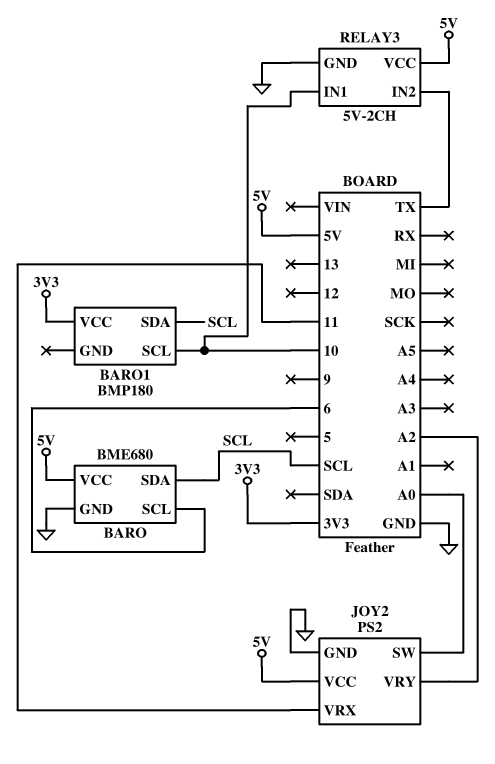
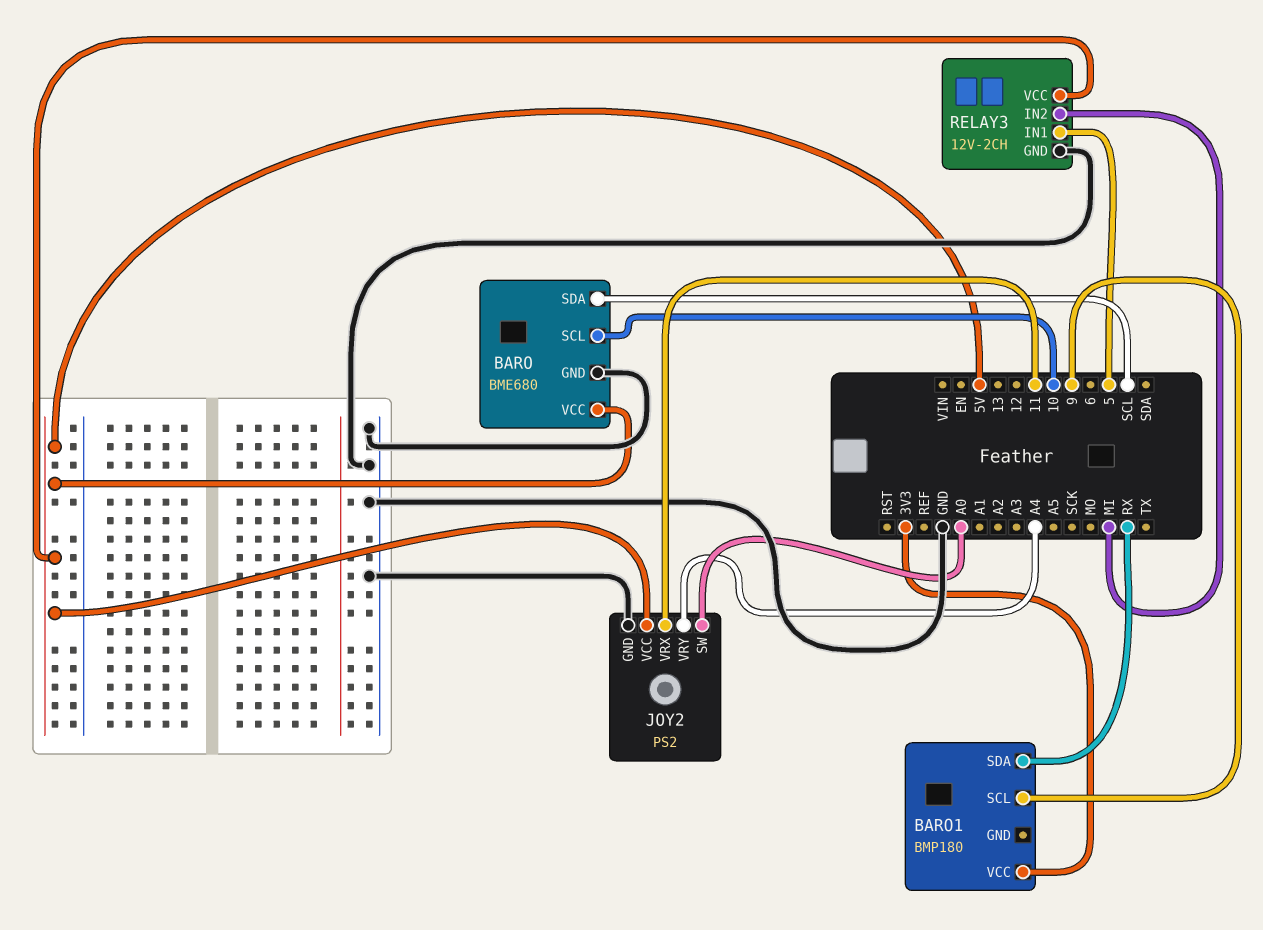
BARO pin SCL: 6 -> 10
BARO1 pin SCL: 10 -> 9
BARO1 pin SDA: SCL -> RX
JOY2 pin VRY: A2 -> A4
RELAY3: 5V-2CH -> 12V-2CH
RELAY3 pin IN1: 10 -> 5
RELAY3 pin IN2: TX -> MI

